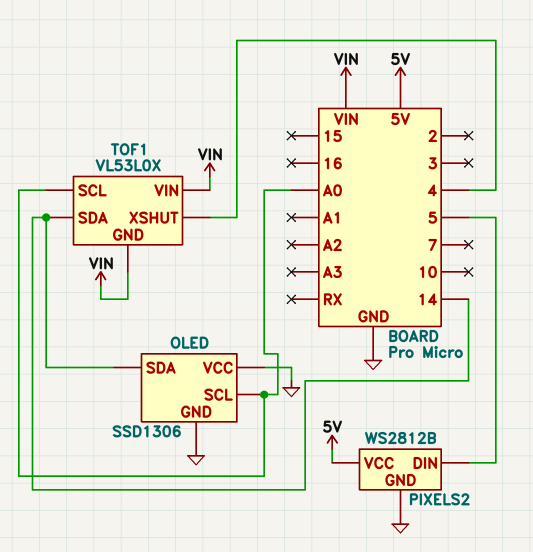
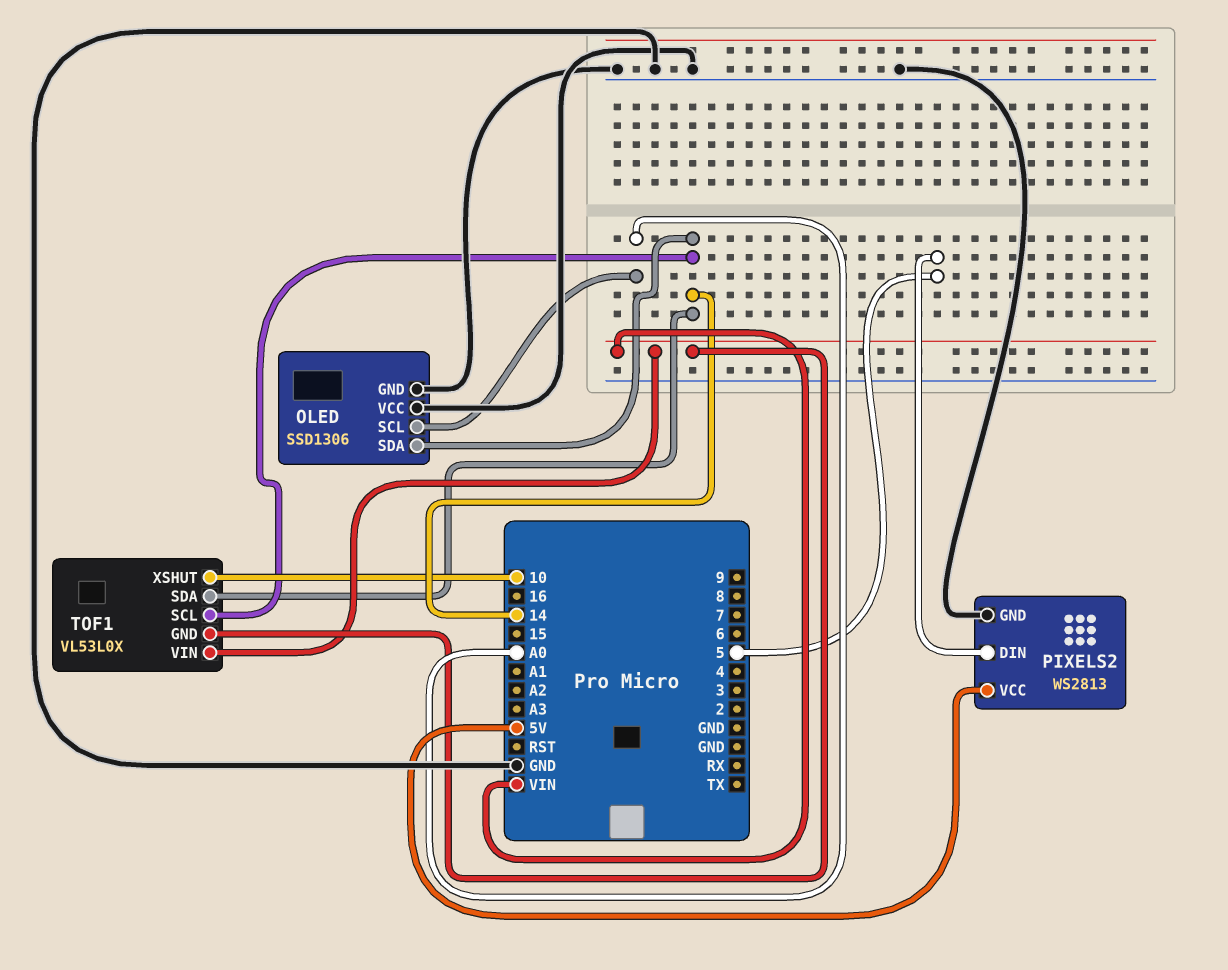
PIXELS2: WS2812B -> WS2813
TOF1 pin SCL: A0 -> 14
TOF1 pin XSHUT: 4 -> 10

